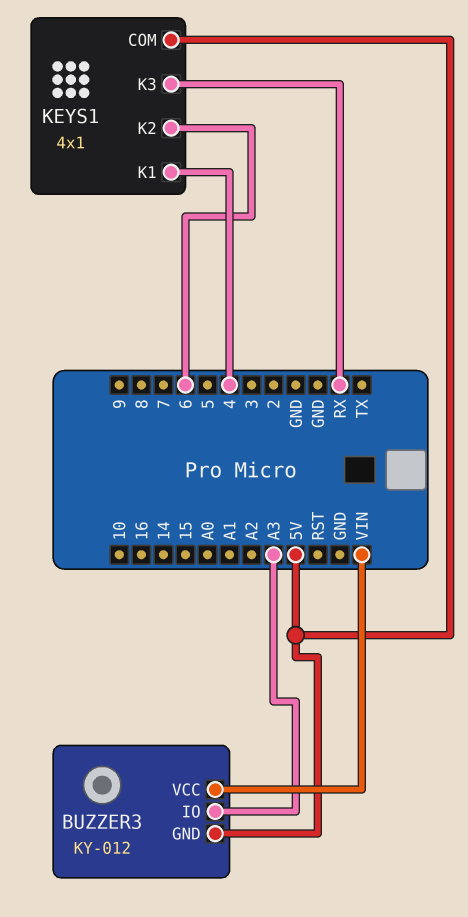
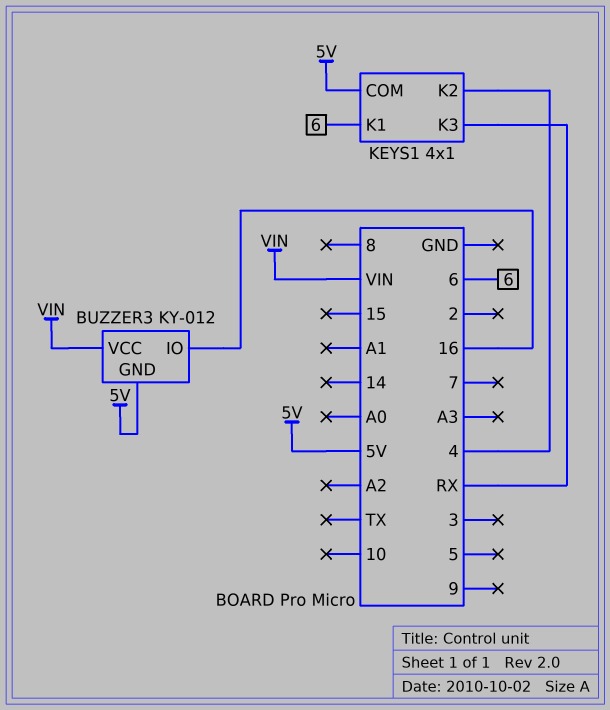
BUZZER3 pin IO: A3 -> 16
KEYS1 pin K1: 4 -> 6
KEYS1 pin K2: 6 -> 4

